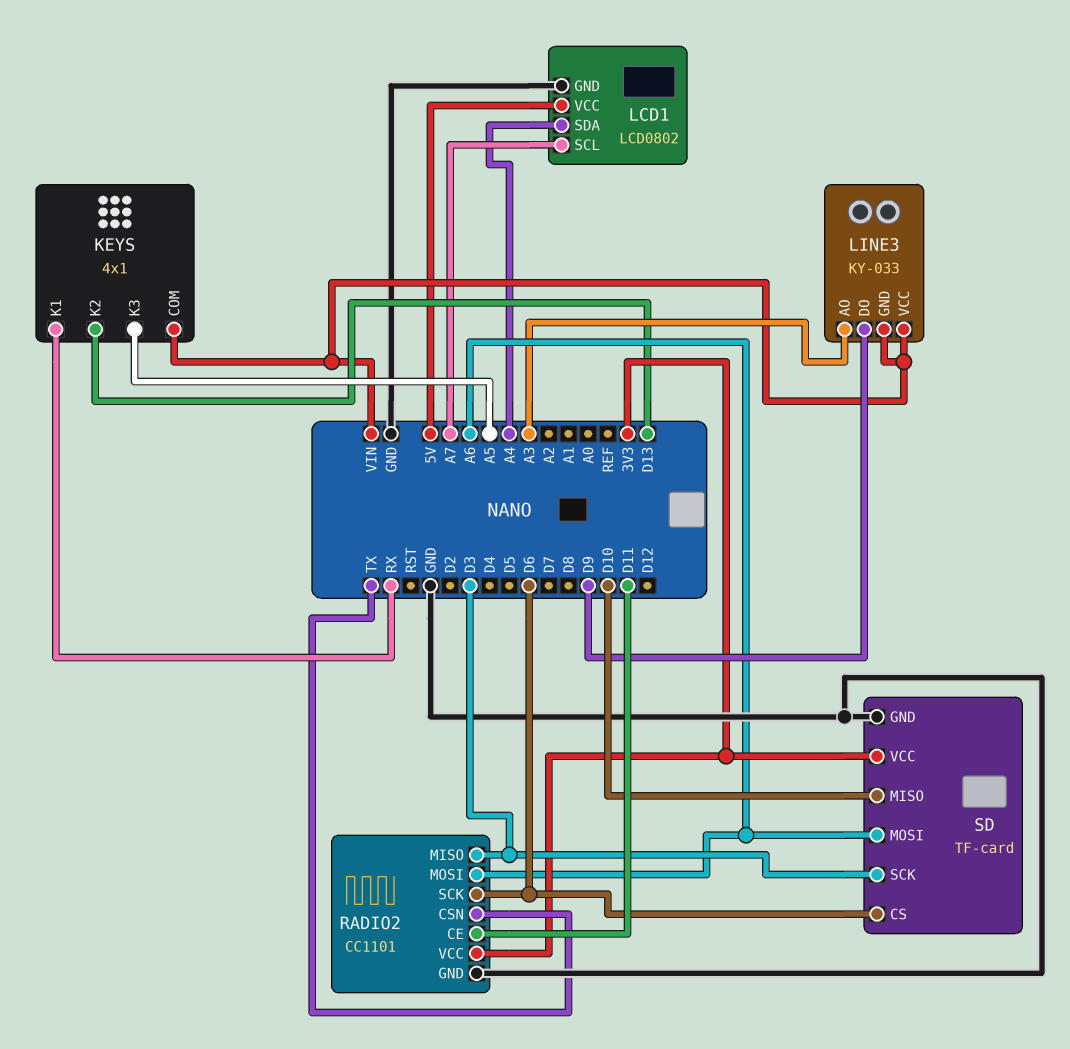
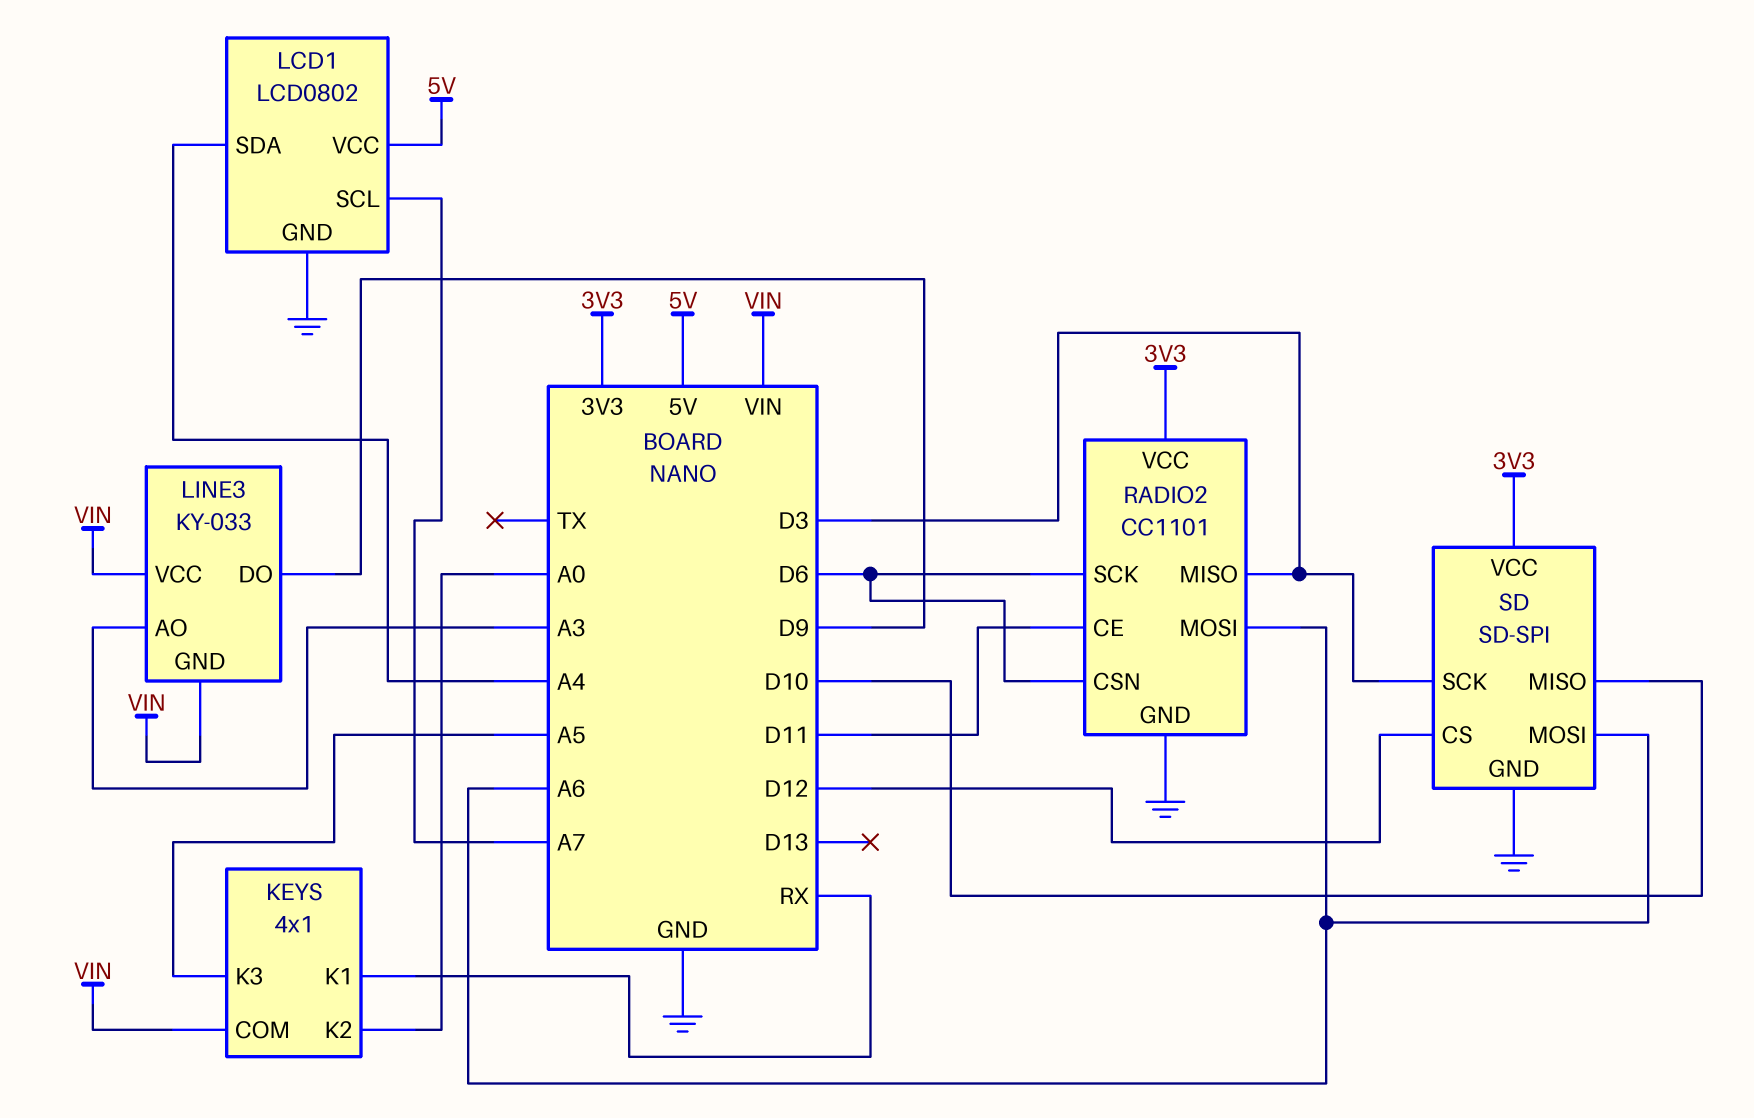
KEYS pin K2: D13 -> A0
RADIO2 pin CSN: TX -> D6
SD: TF-card -> SD-SPI
SD pin CS: D6 -> D12

